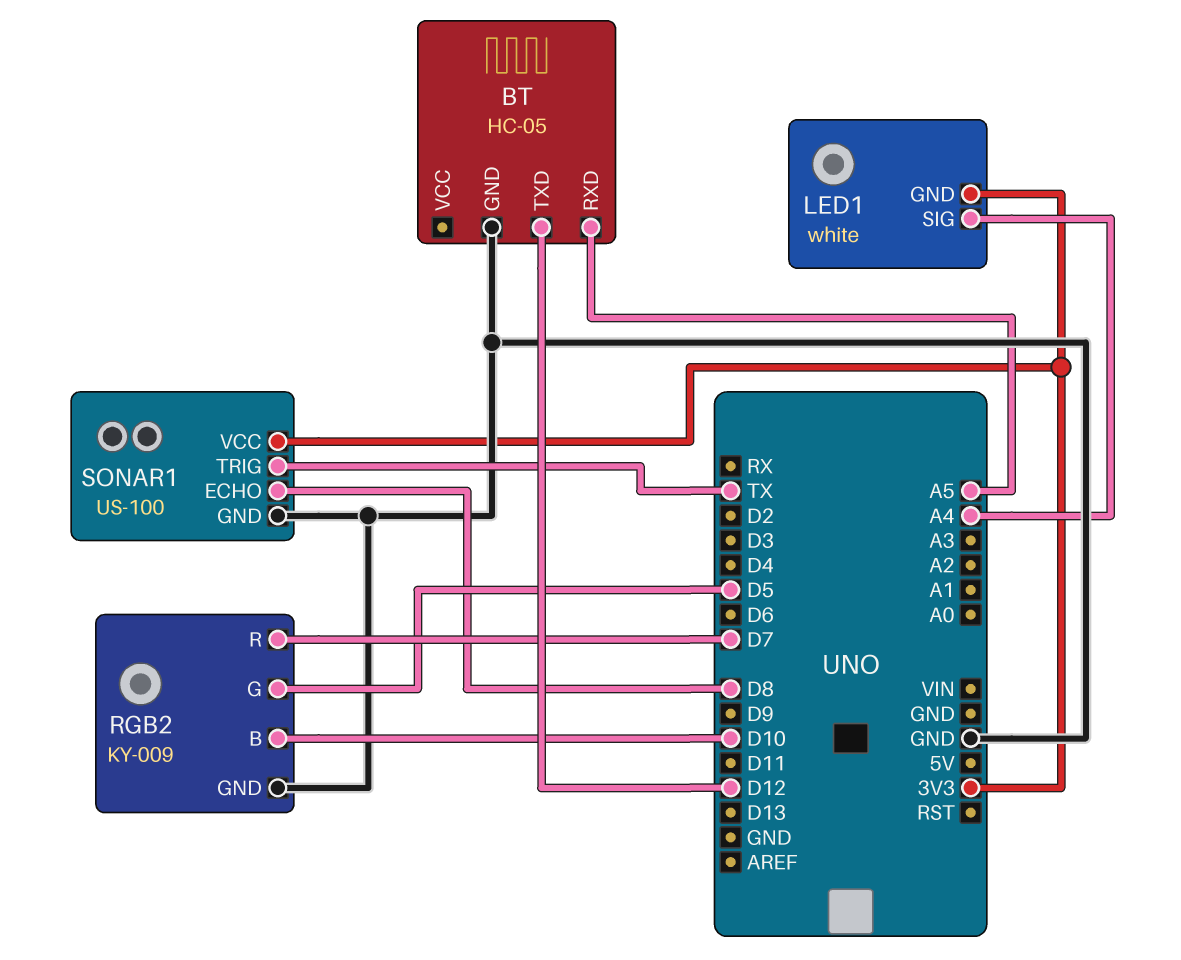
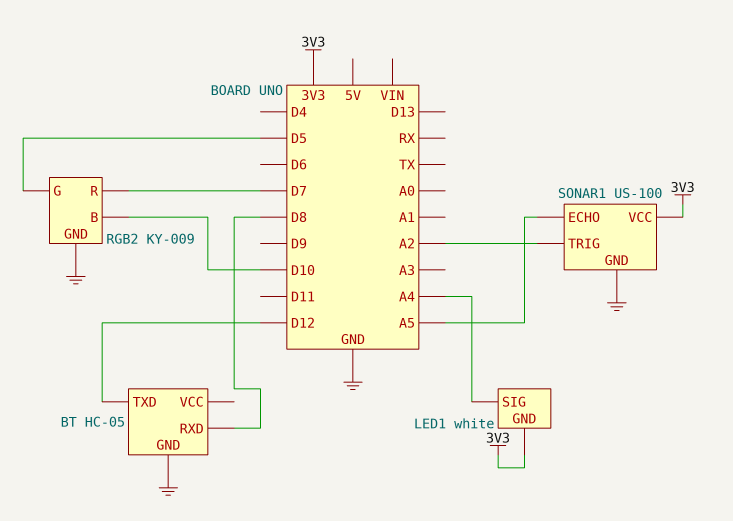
BT pin RXD: A5 -> D8
SONAR1 pin ECHO: D8 -> A5
SONAR1 pin TRIG: TX -> A2

